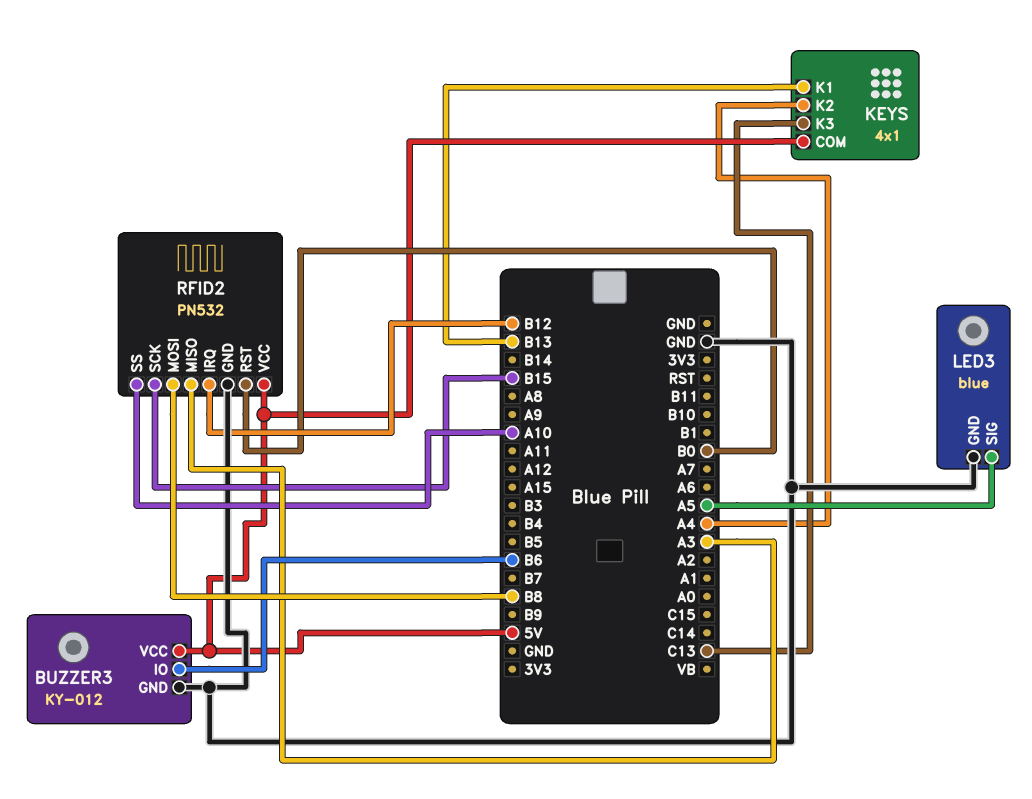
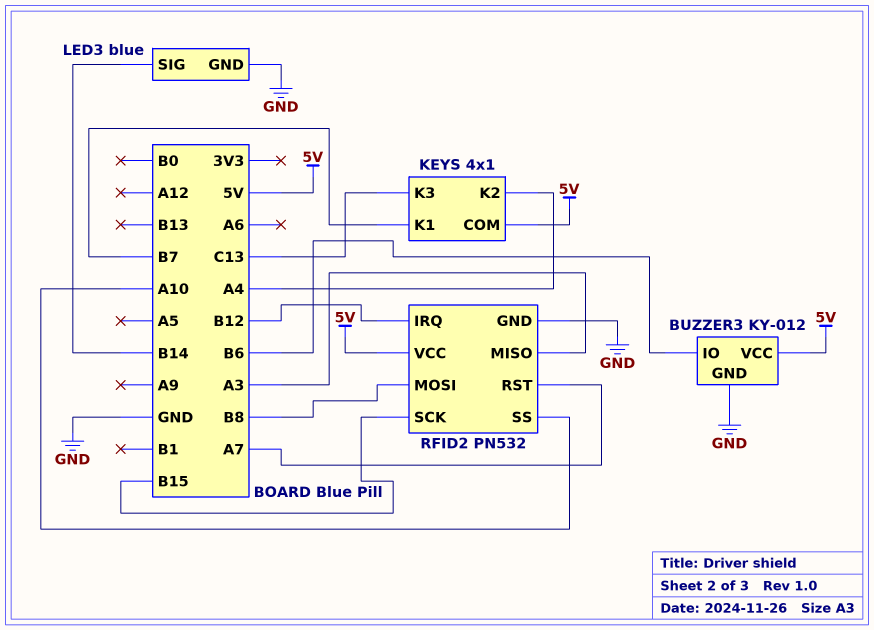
KEYS pin K1: B13 -> B7
LED3 pin SIG: A5 -> B14
RFID2 pin RST: B0 -> A7

